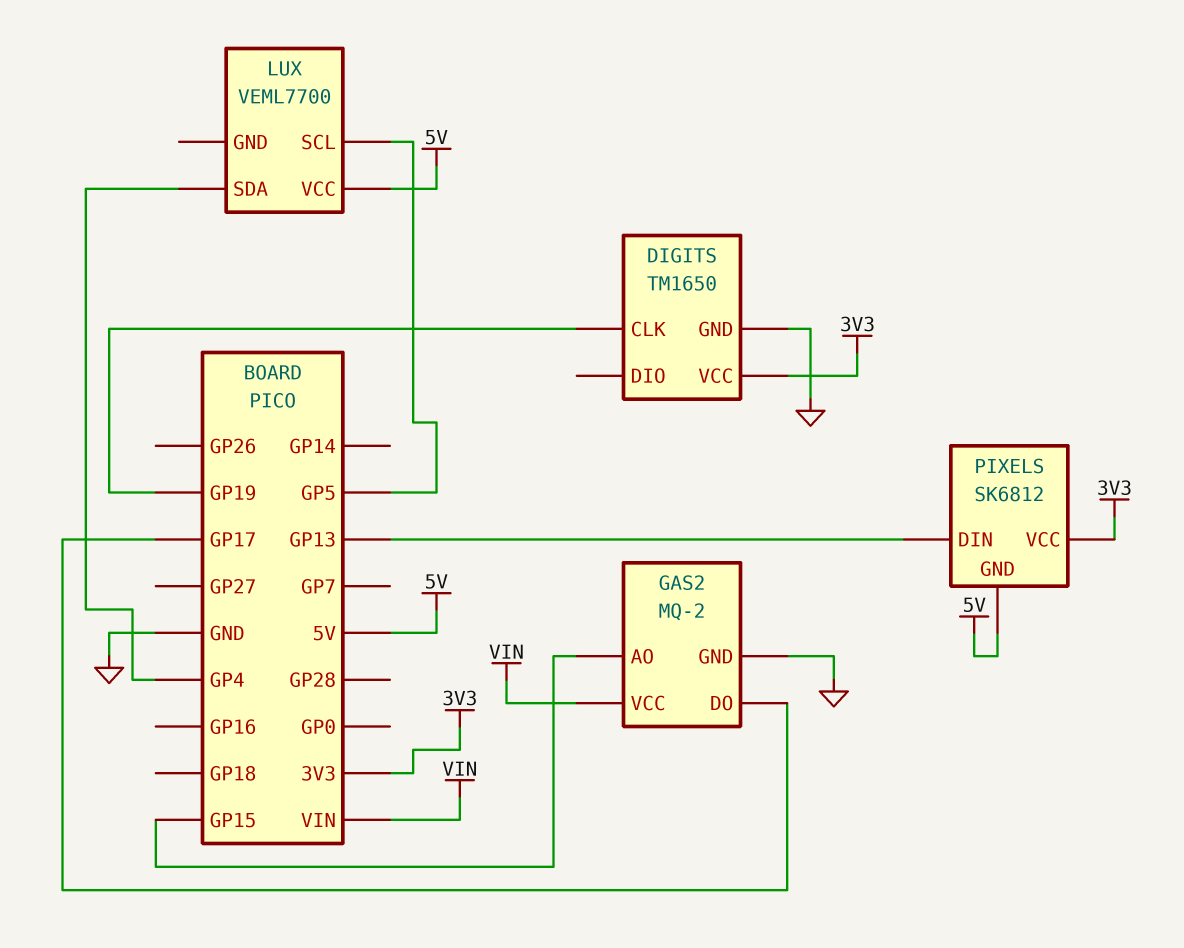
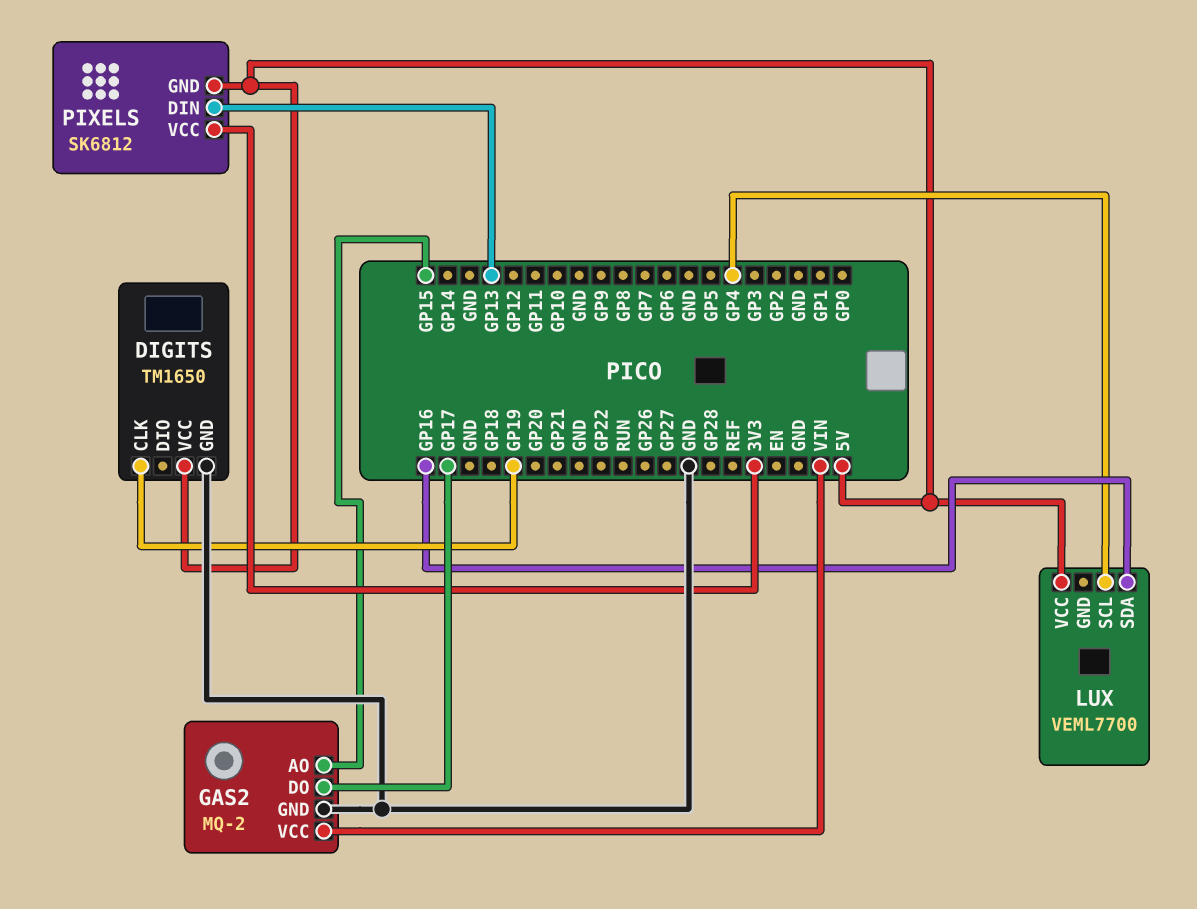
DIGITS pin VCC: 3V3 -> 5V
LUX pin SCL: GP5 -> GP4
LUX pin SDA: GP4 -> GP16

